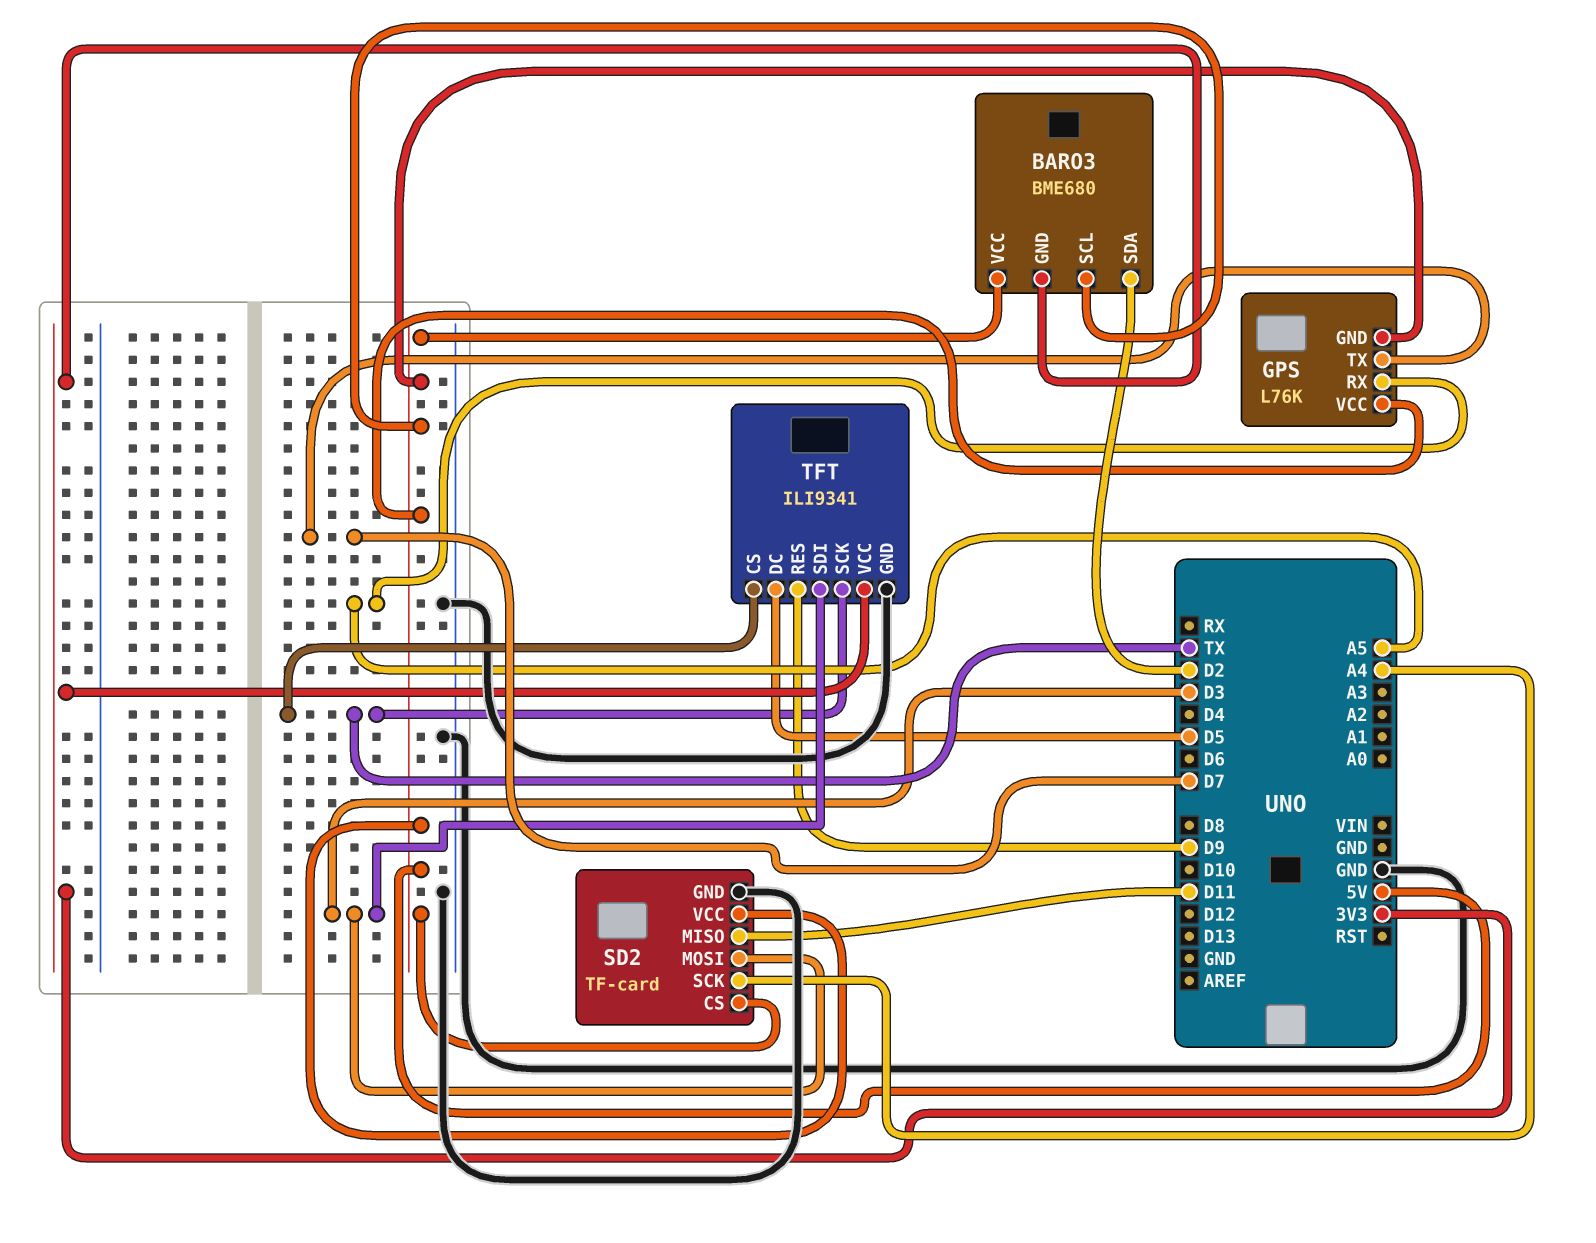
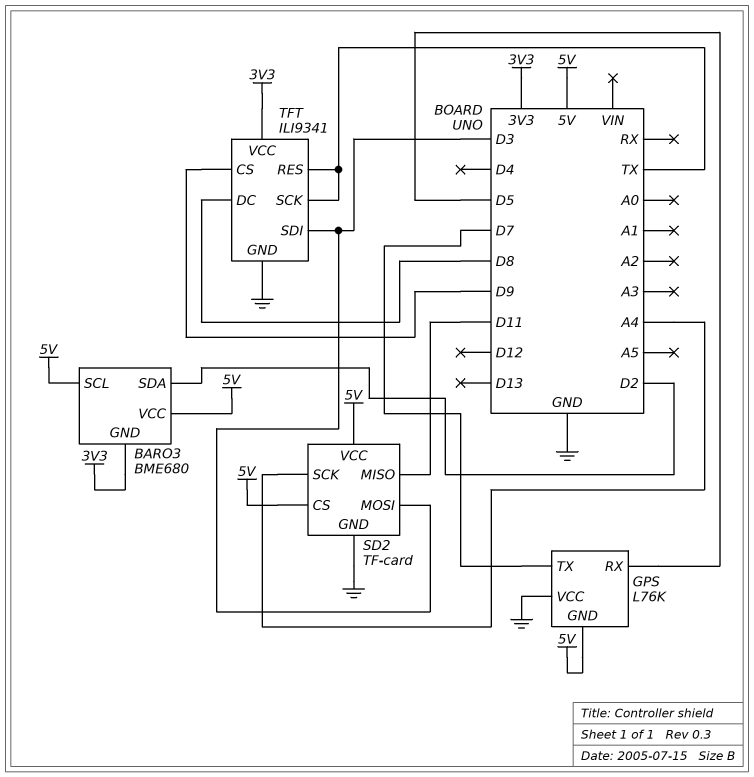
GPS pin RX: A5 -> D5
GPS pin VCC: 5V -> GND
TFT pin CS: TX -> D9
TFT pin DC: D5 -> D8
TFT pin RES: D9 -> TX

